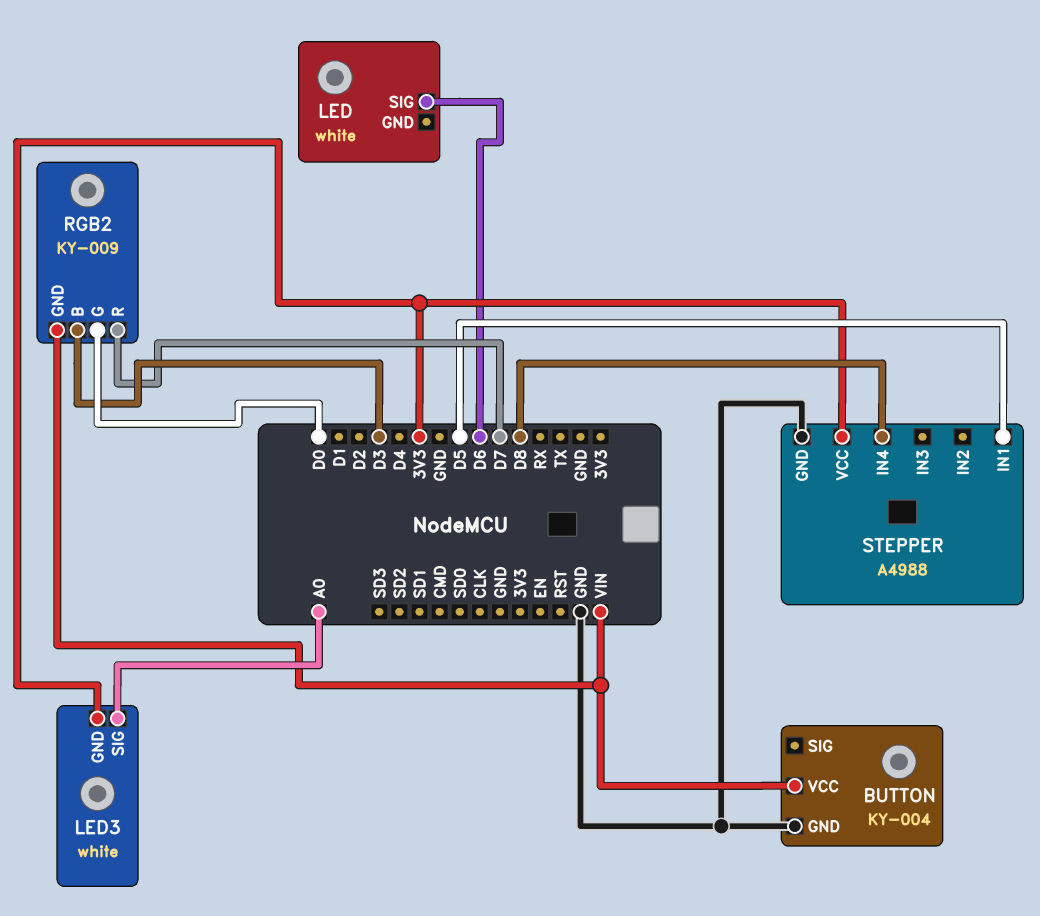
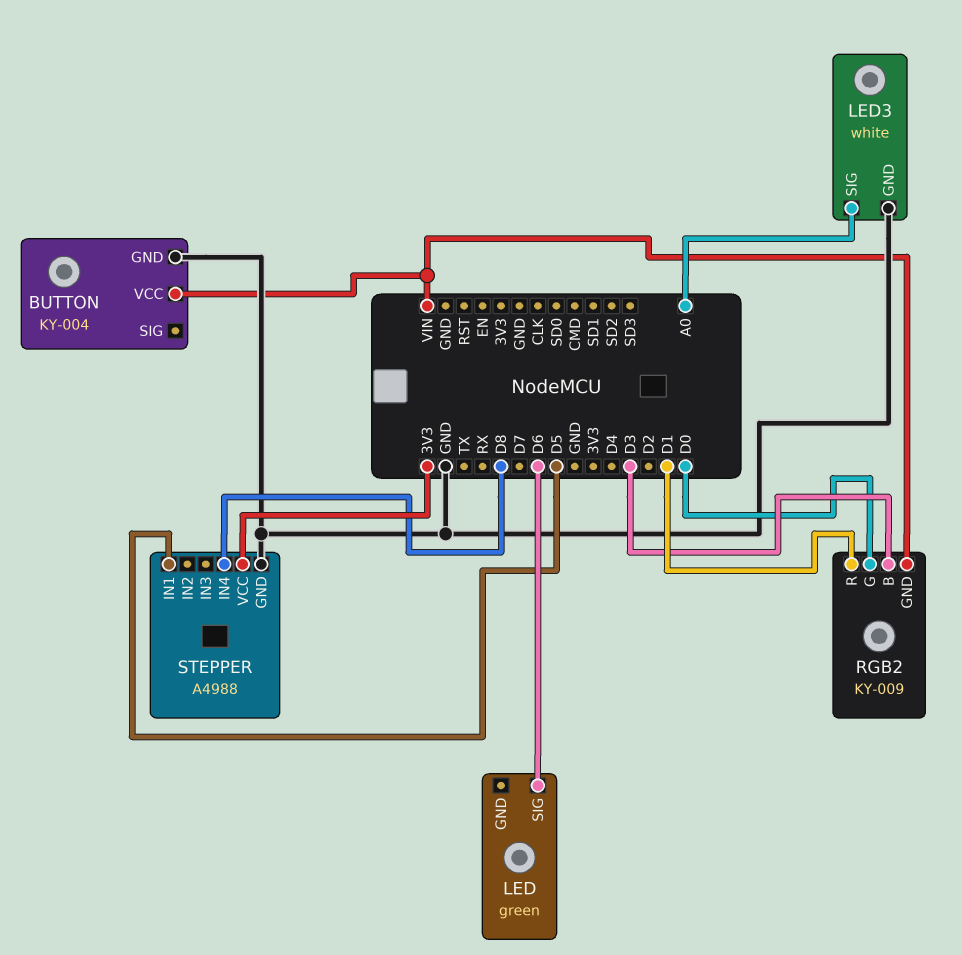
LED: white -> green
LED3 pin GND: 3V3 -> GND
RGB2 pin R: D7 -> D1

